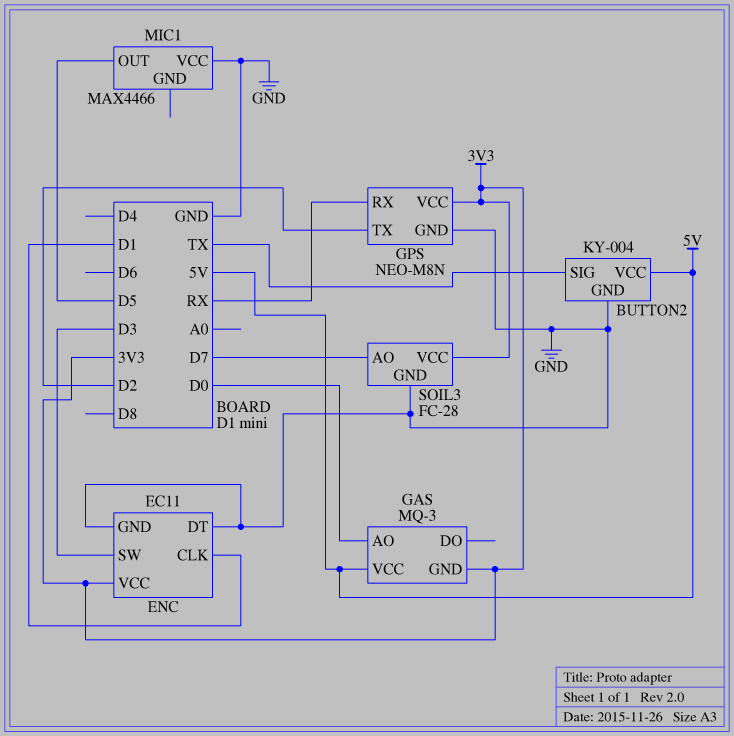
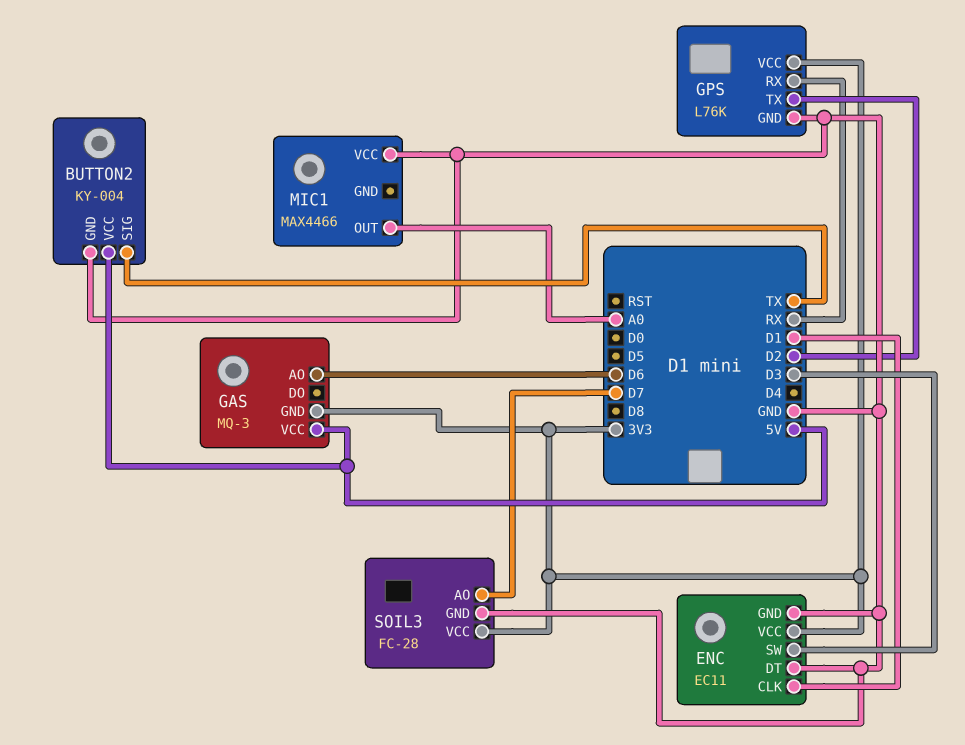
GAS pin AO: D0 -> D6
GPS: NEO-M8N -> L76K
MIC1 pin OUT: D5 -> A0

